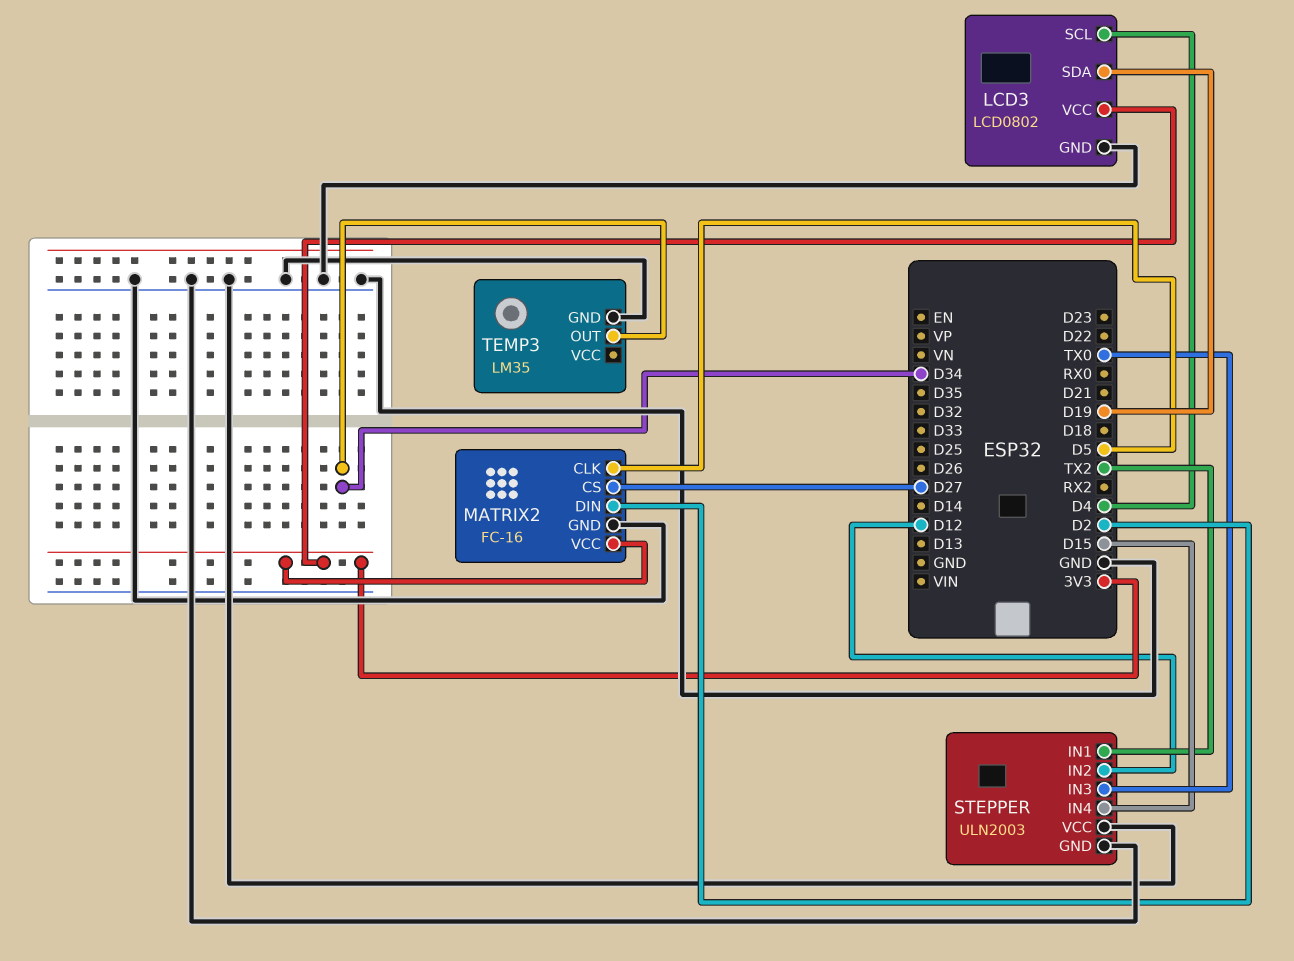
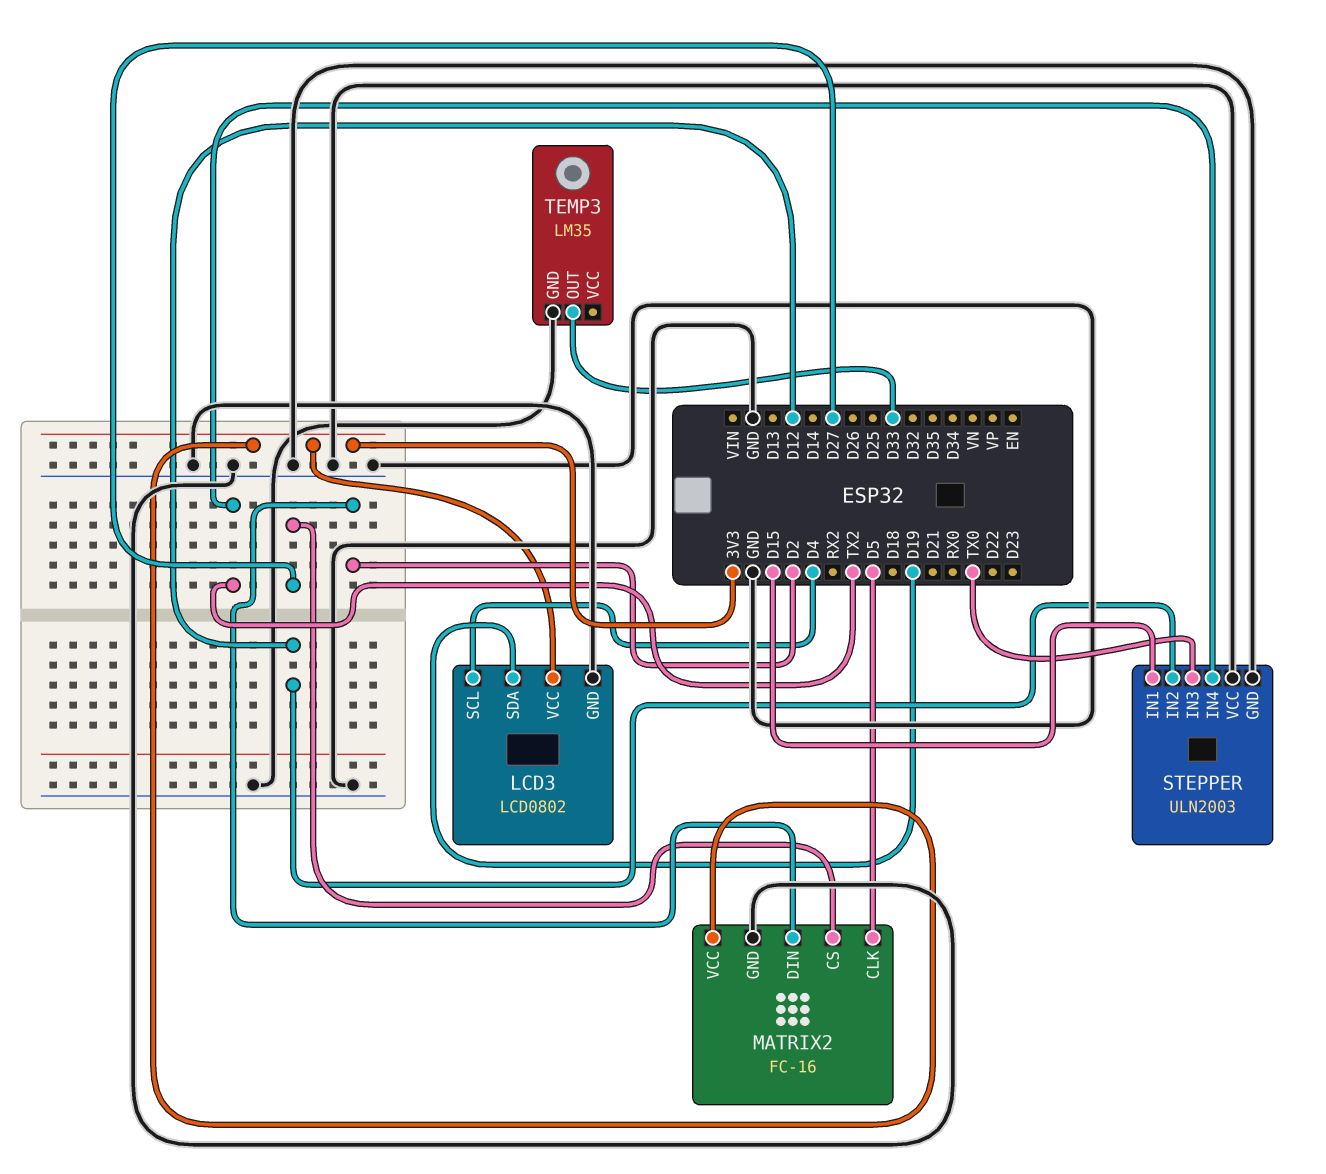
STEPPER pin IN1: TX2 -> D15
STEPPER pin IN4: D15 -> TX2
TEMP3 pin OUT: D34 -> D33

